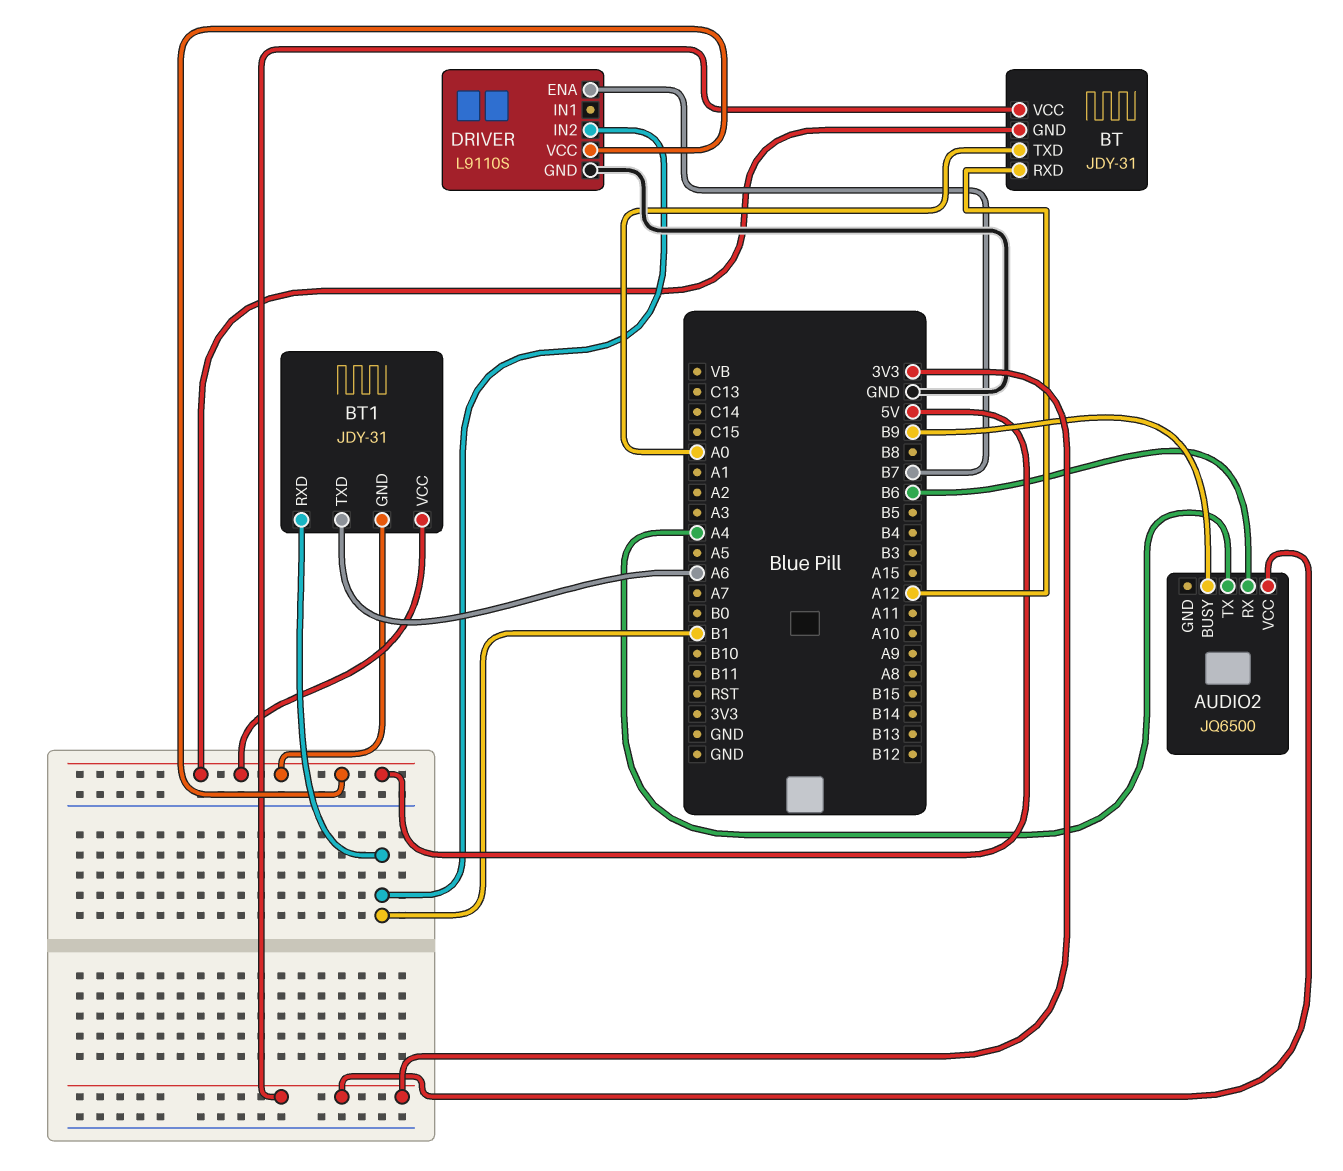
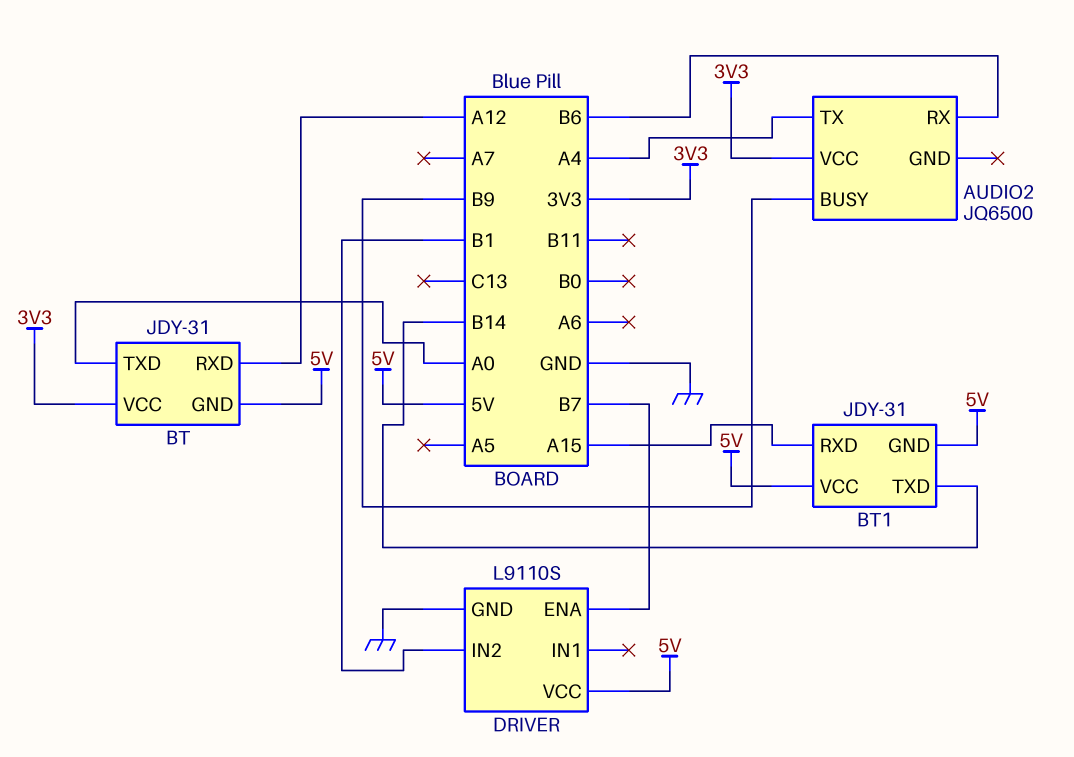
BT1 pin RXD: B1 -> A15
BT1 pin TXD: A6 -> B14

